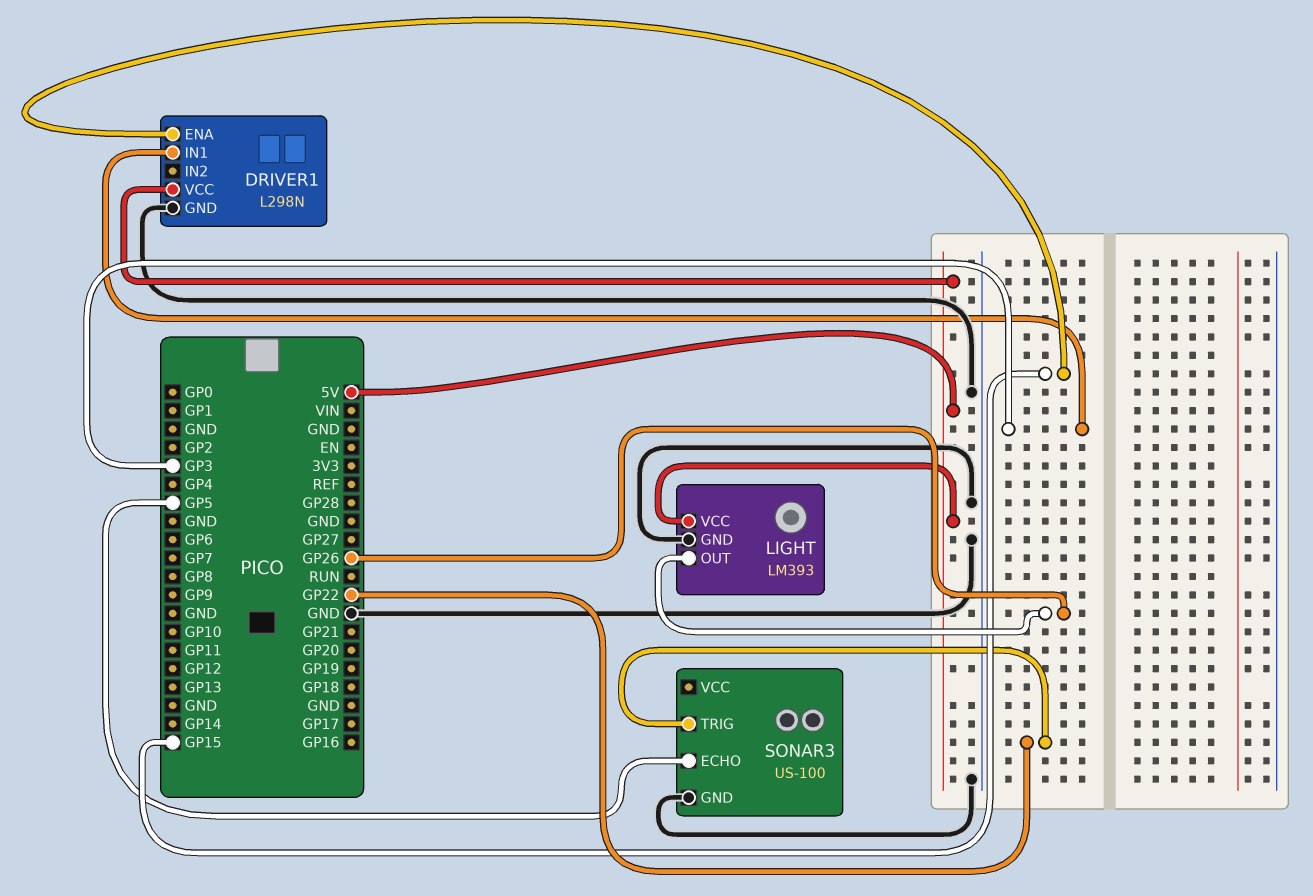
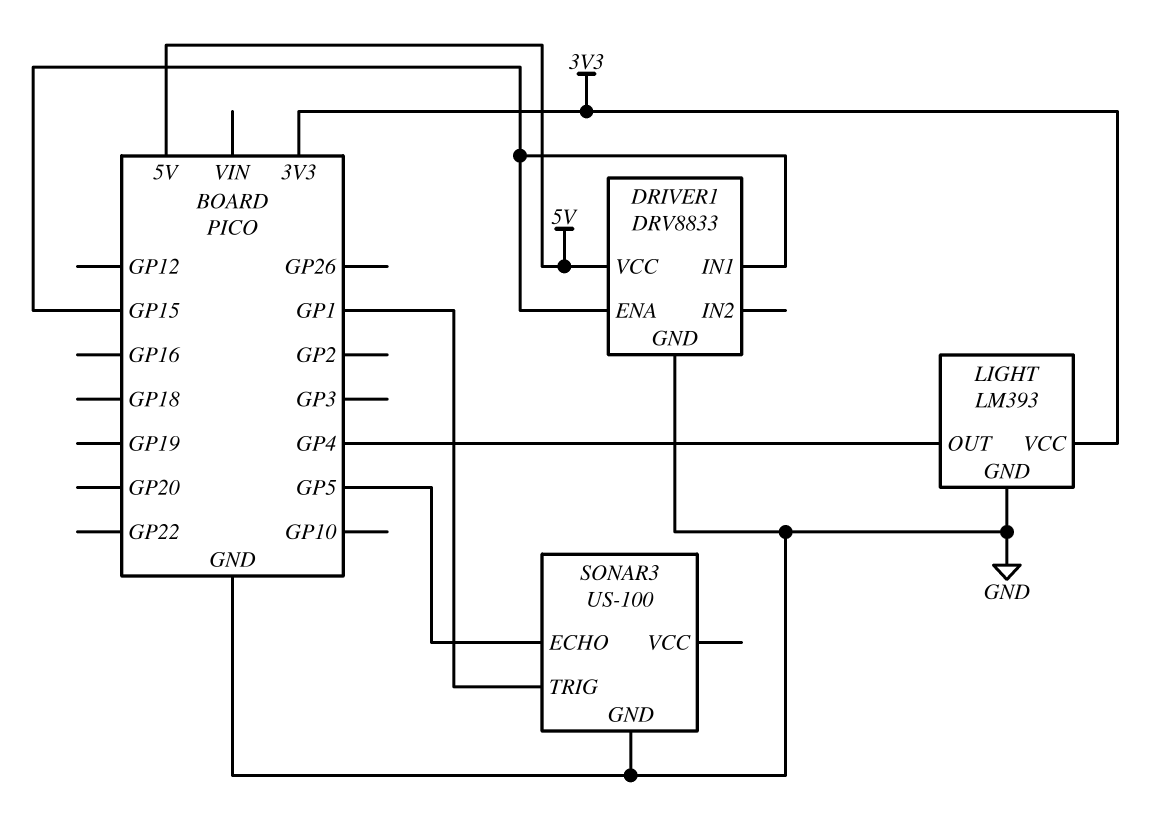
DRIVER1: L298N -> DRV8833
DRIVER1 pin IN1: GP3 -> GP15
LIGHT pin OUT: GP26 -> GP4
LIGHT pin VCC: 5V -> 3V3
SONAR3 pin TRIG: GP22 -> GP1

